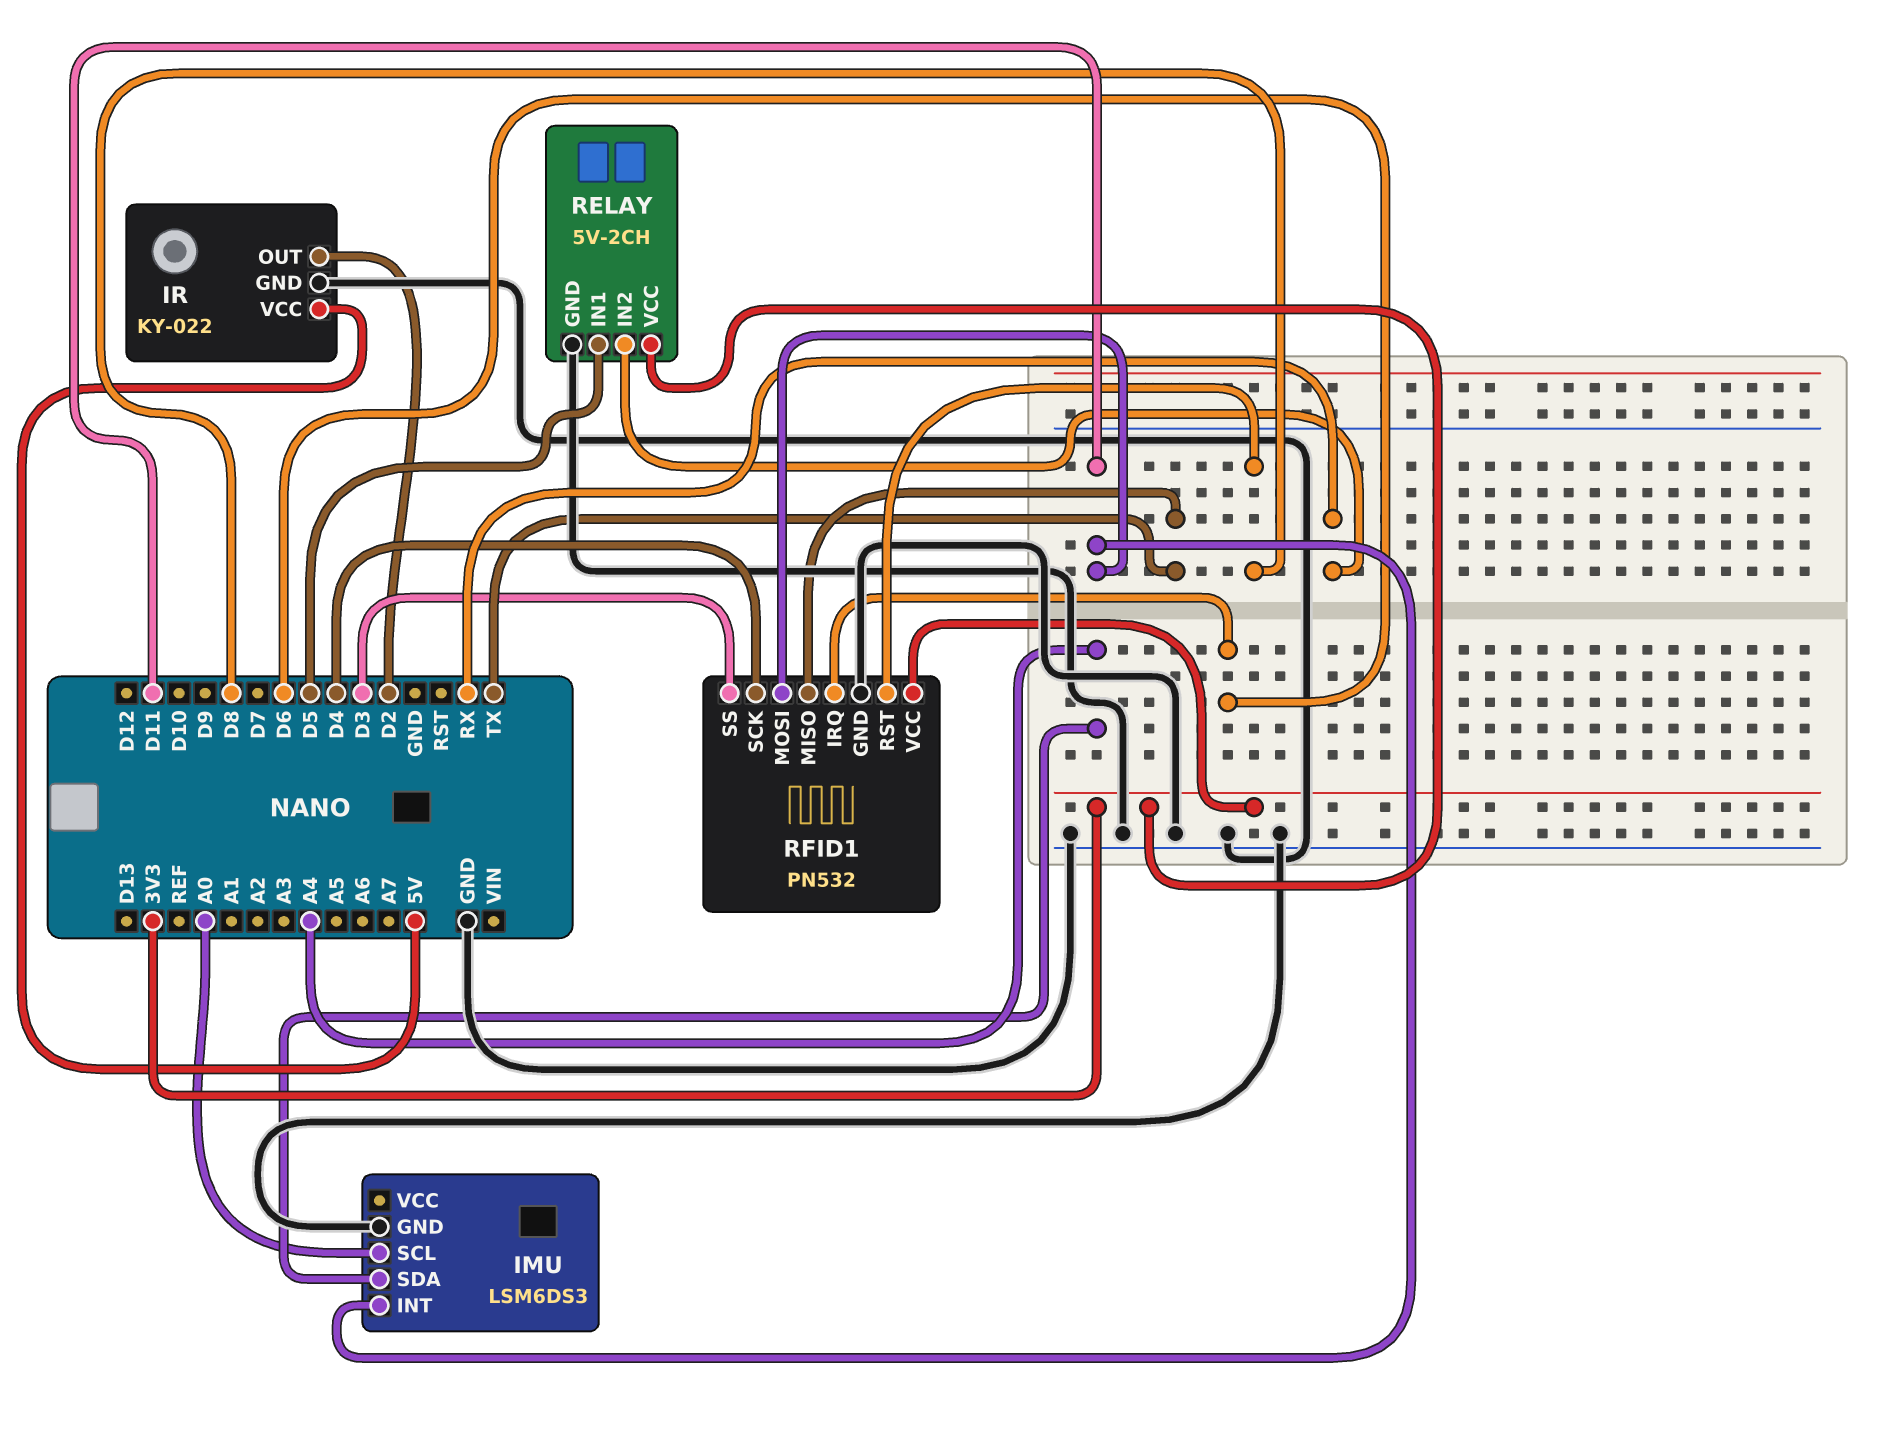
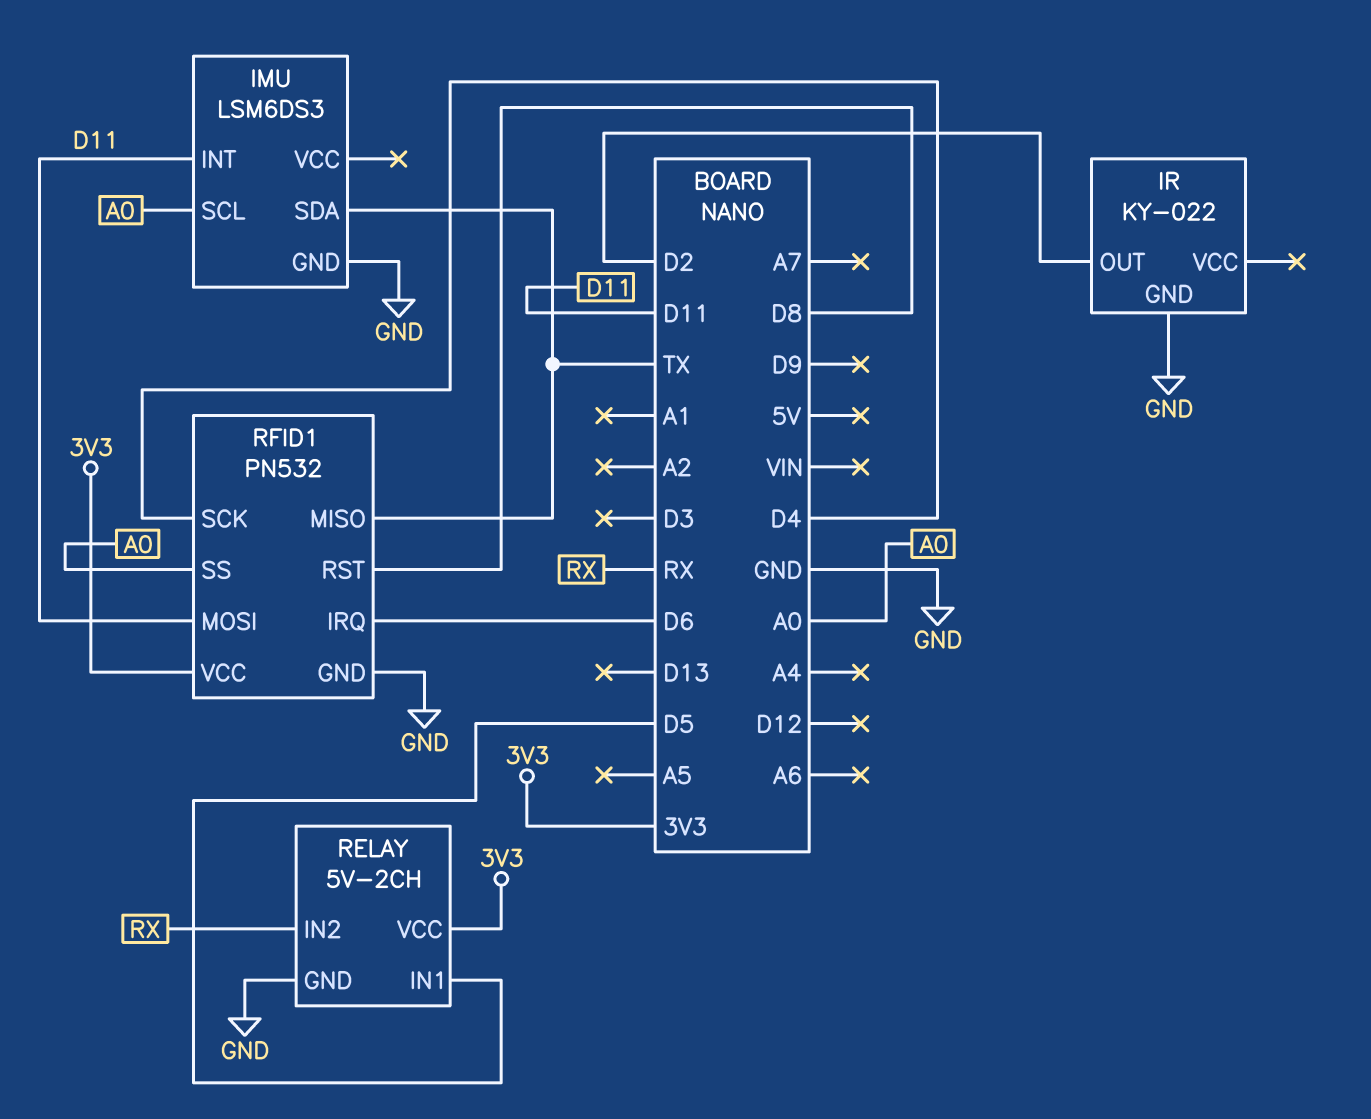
IMU pin SDA: A4 -> TX
IR pin VCC: 5V -> none
RFID1 pin SS: D3 -> A0

